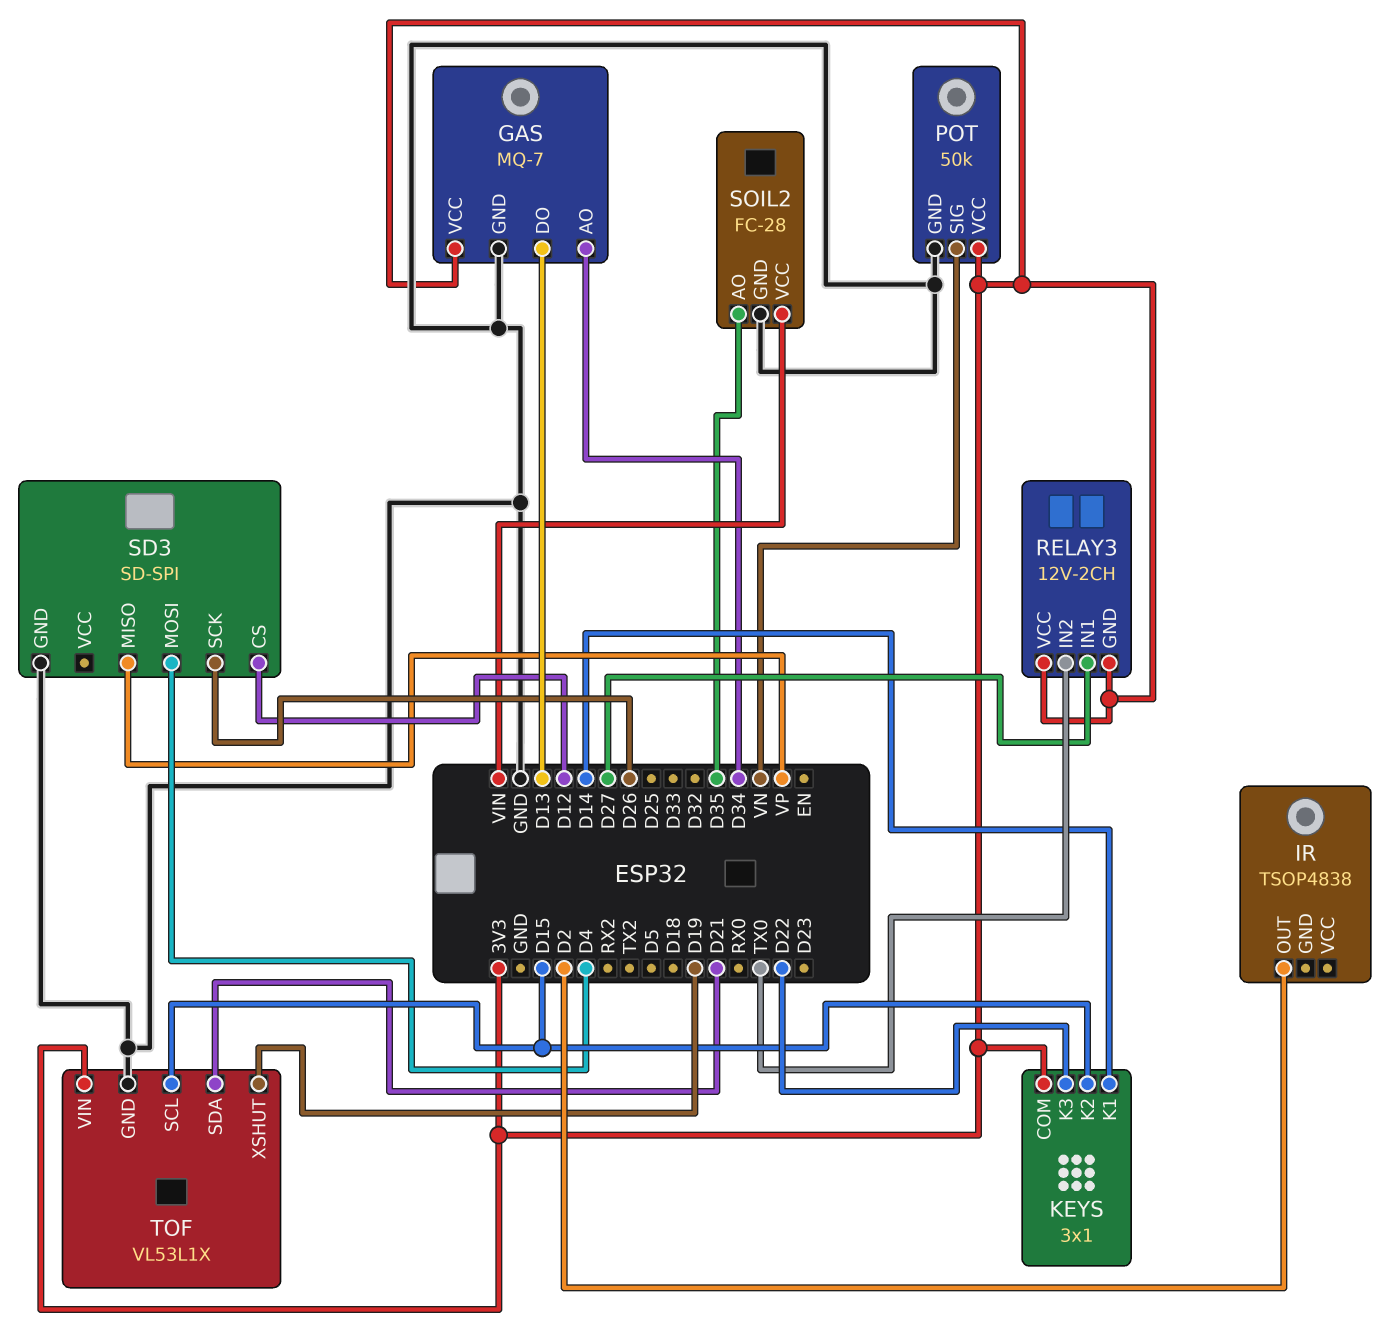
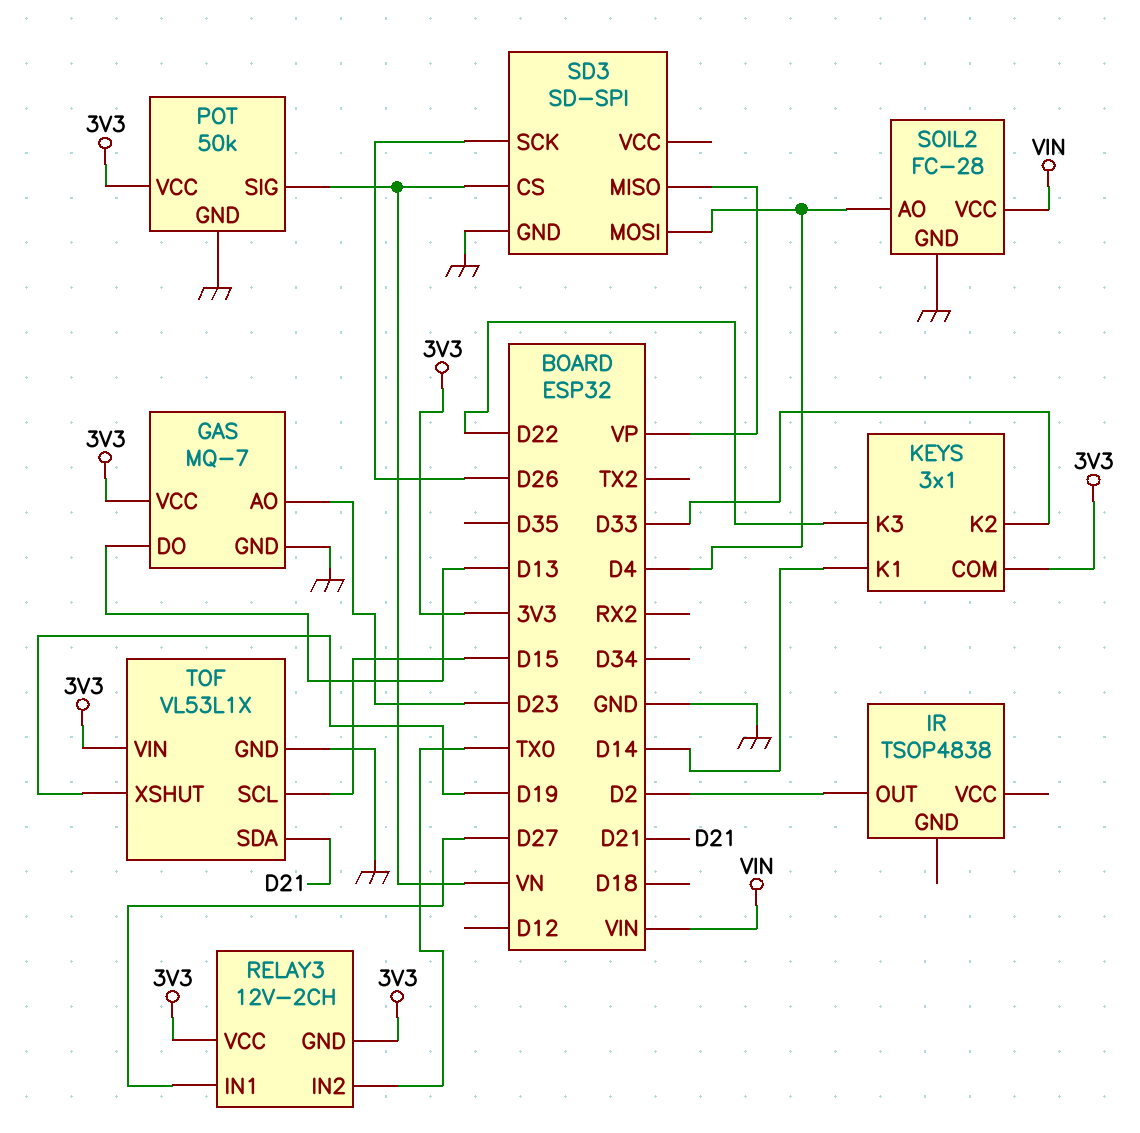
GAS pin AO: D34 -> D23
KEYS pin K2: D15 -> D33
SD3 pin CS: D12 -> VN
SOIL2 pin AO: D35 -> D4

